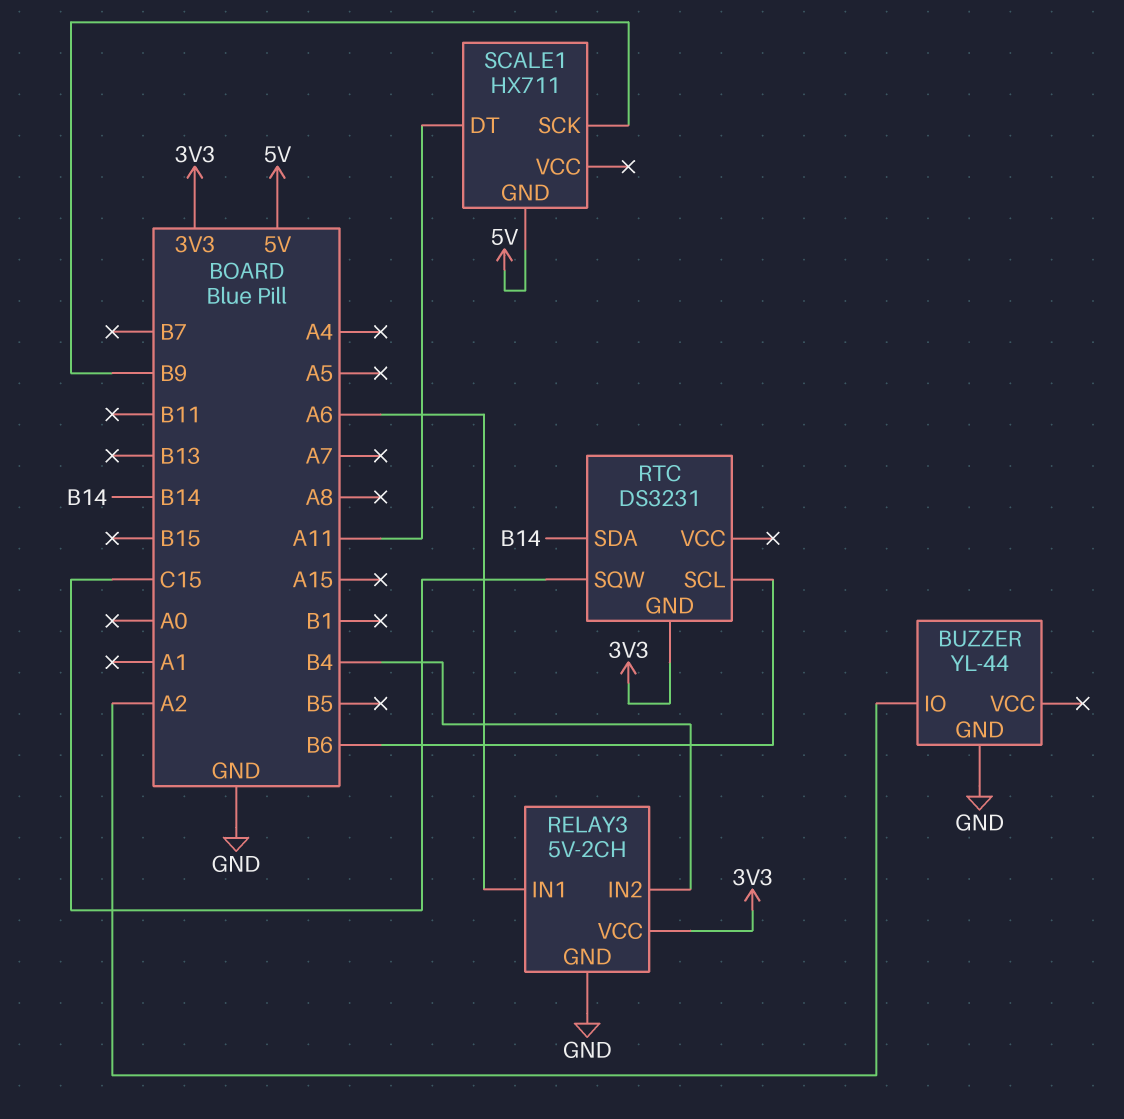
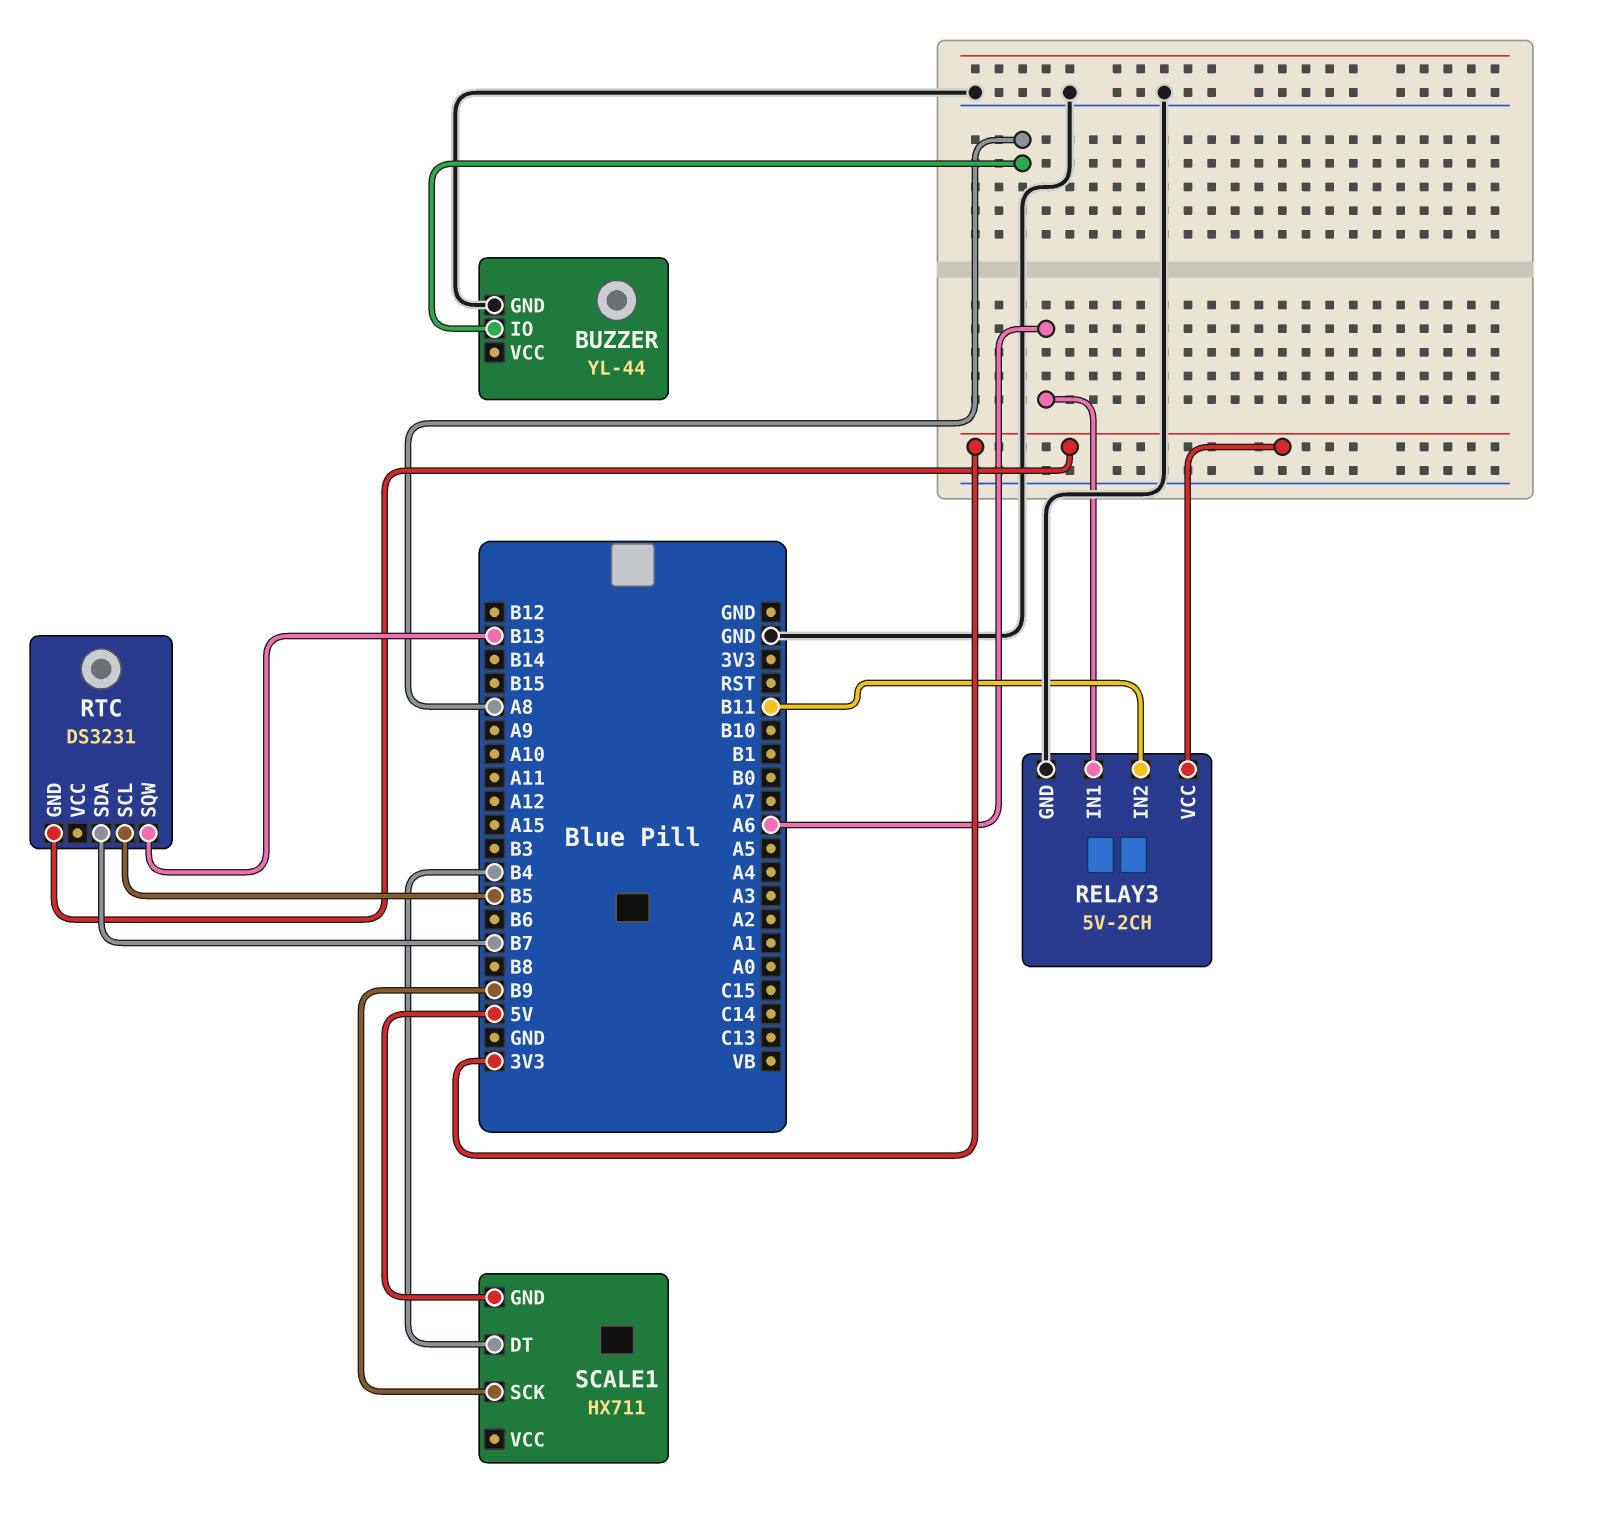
BUZZER pin IO: A2 -> A8
RELAY3 pin IN2: B4 -> B11
RTC pin SCL: B6 -> B5
RTC pin SDA: B14 -> B7
RTC pin SQW: C15 -> B13
SCALE1 pin DT: A11 -> B4

